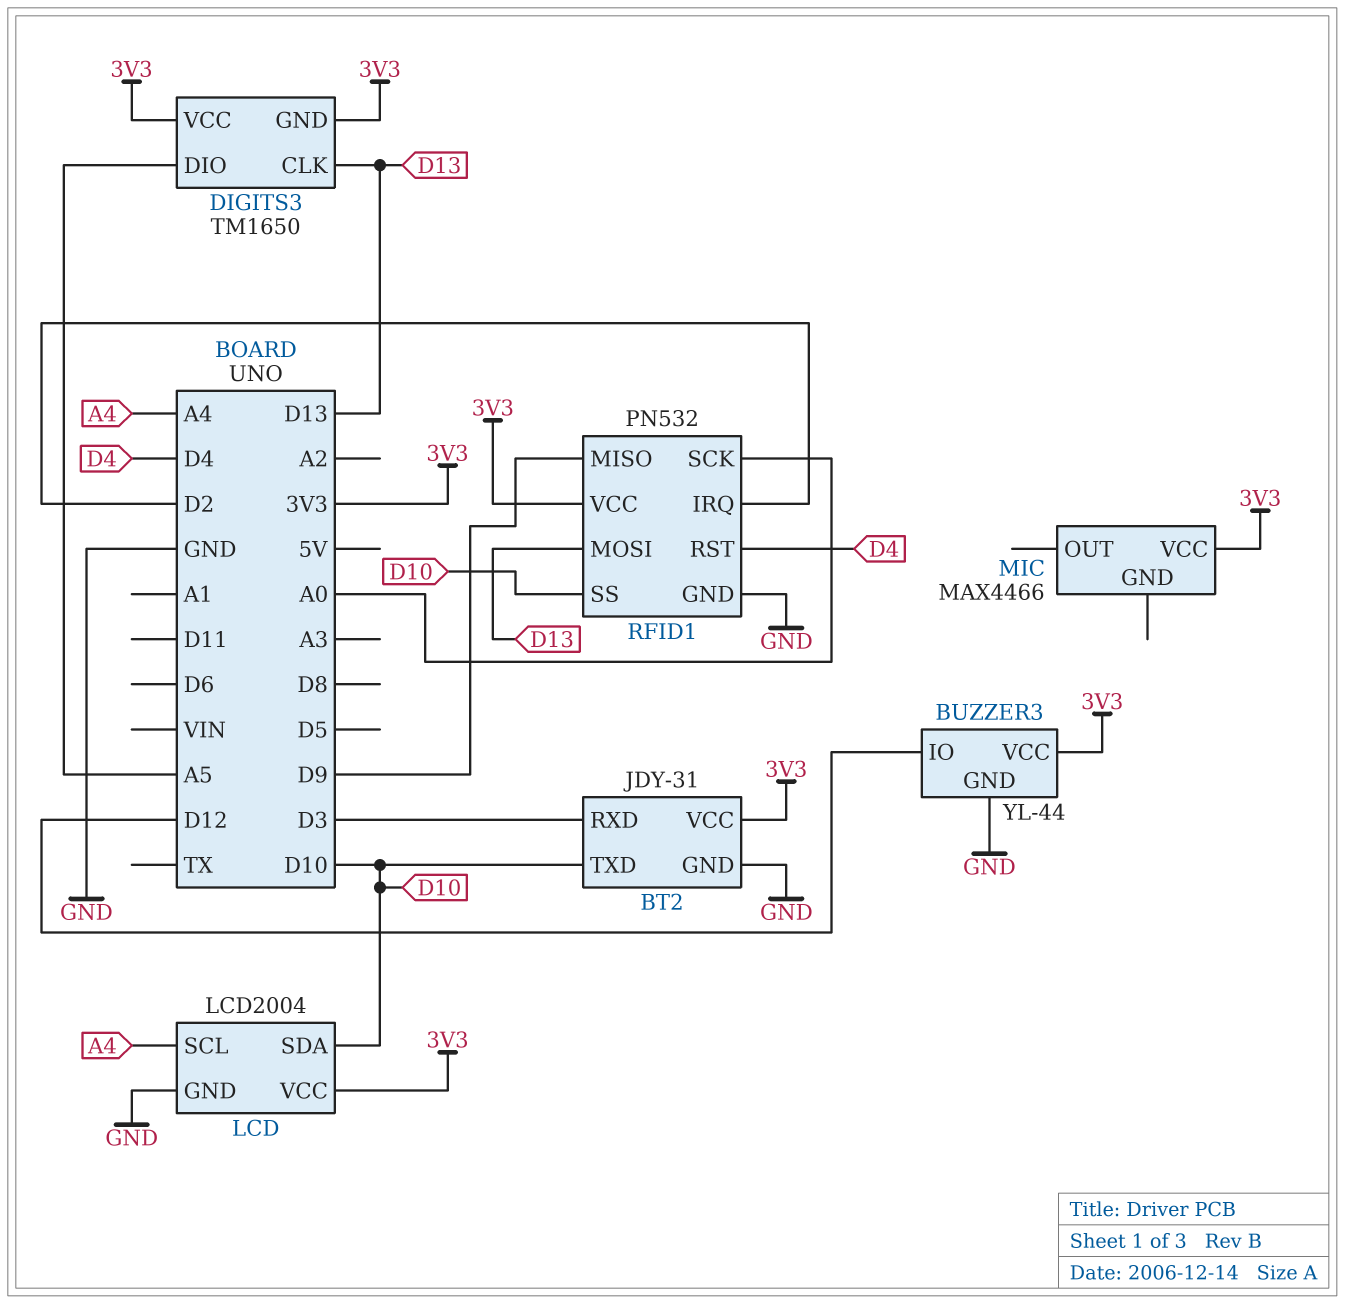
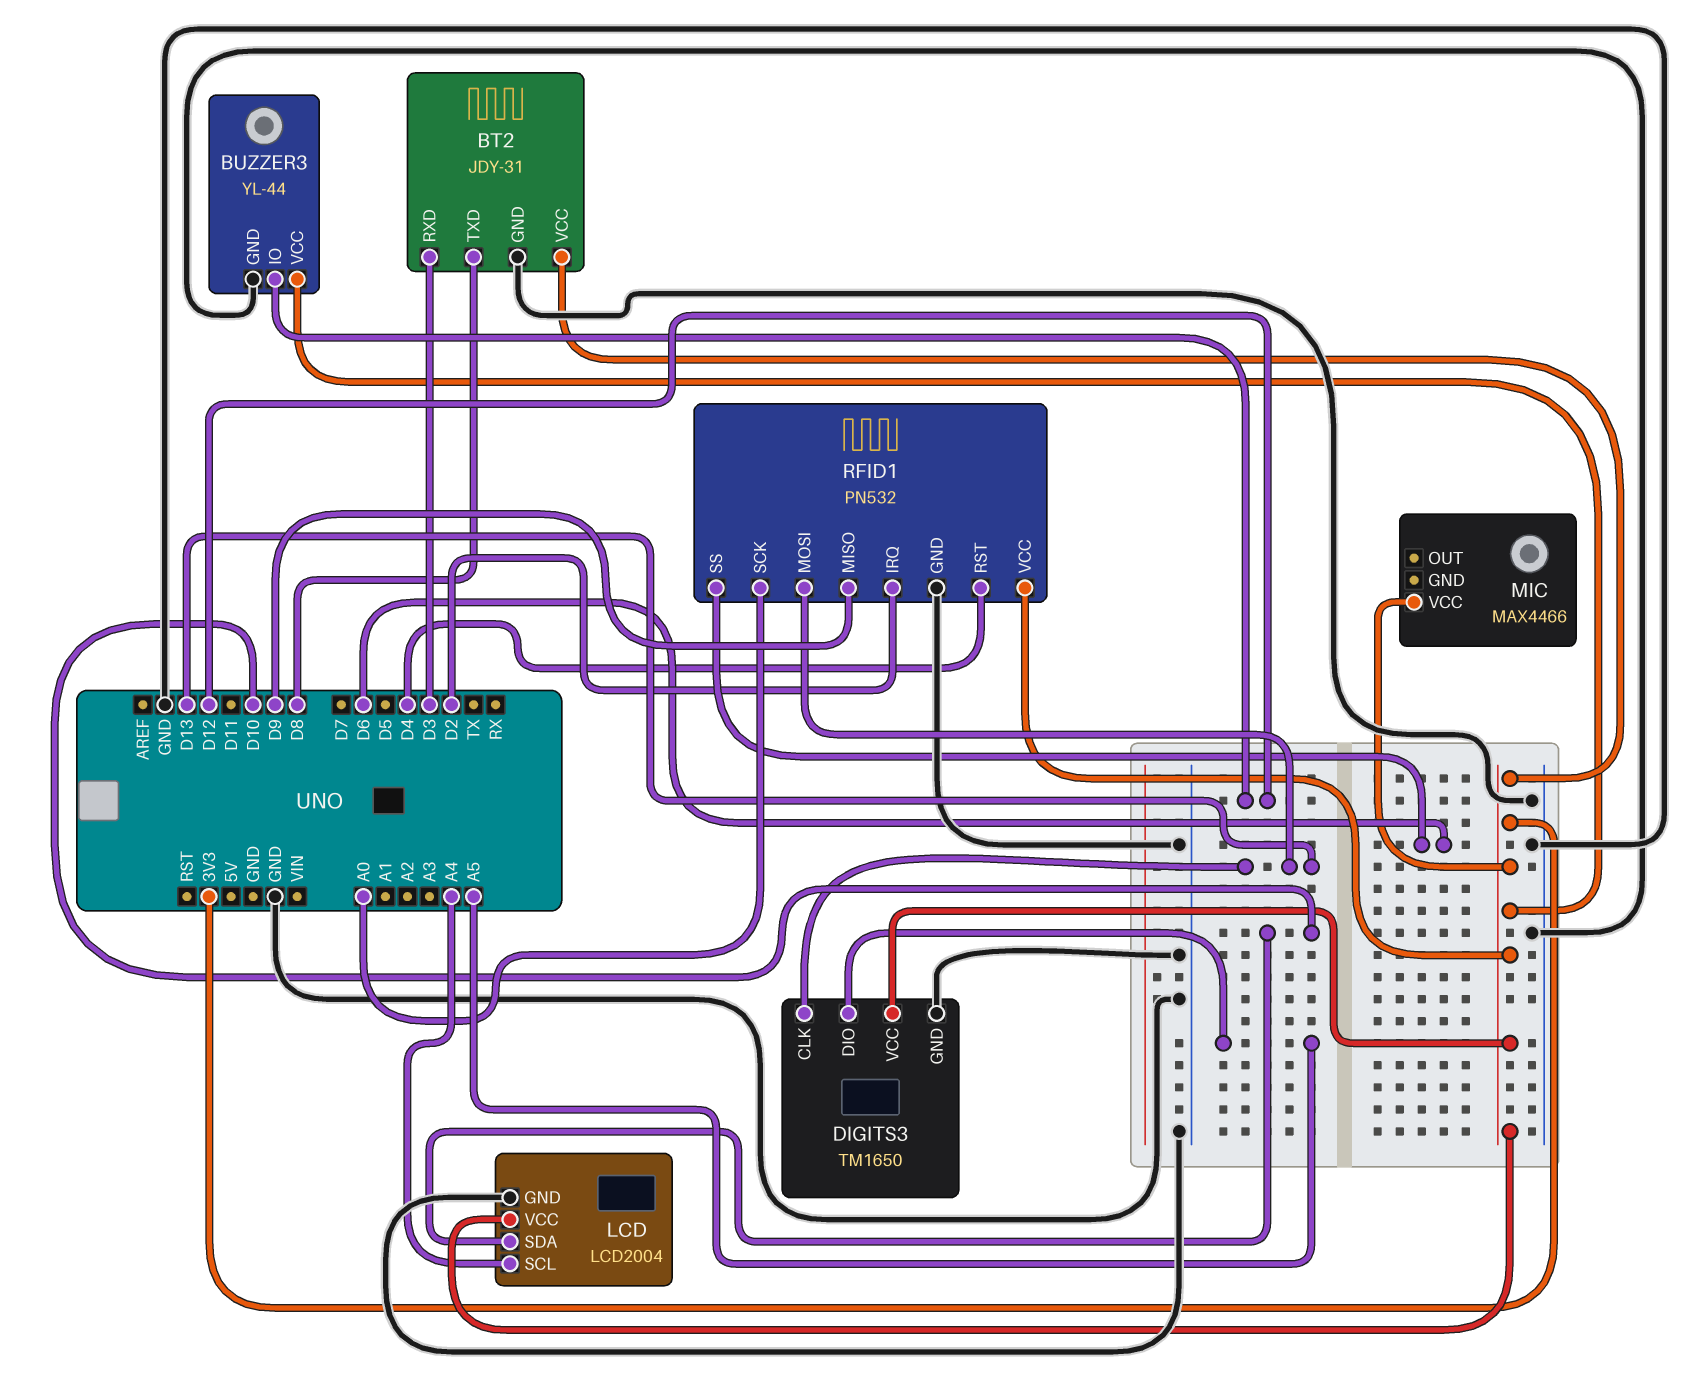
BT2 pin TXD: D10 -> D8
DIGITS3 pin GND: 3V3 -> GND
RFID1 pin SS: D10 -> D6

